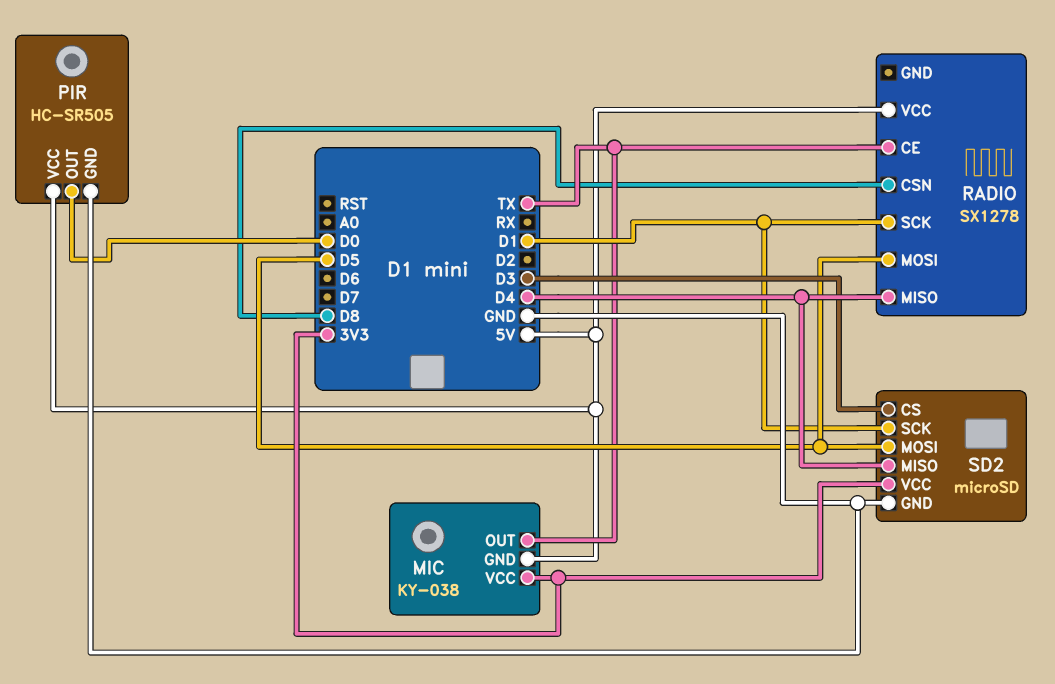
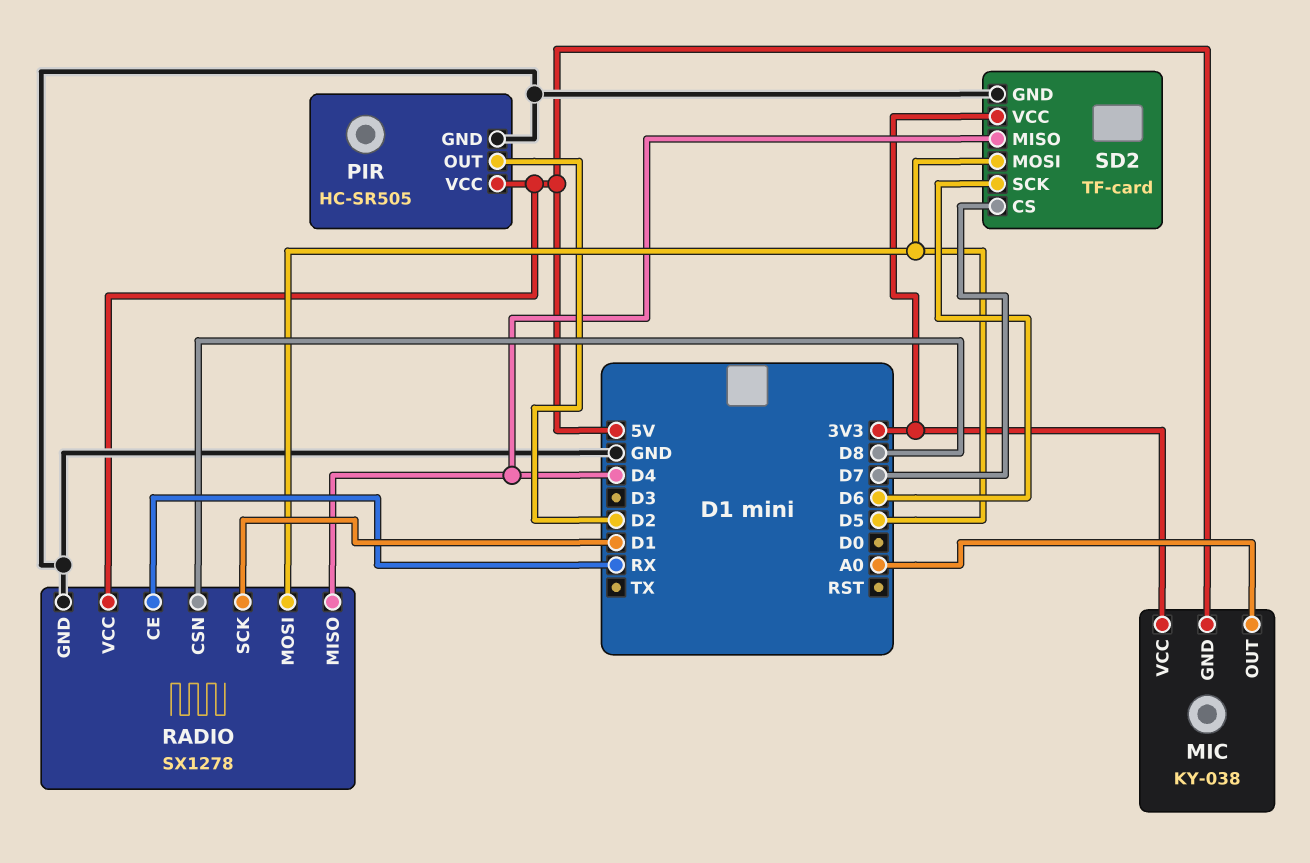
MIC pin OUT: TX -> A0
PIR pin OUT: D0 -> D2
RADIO pin CE: TX -> RX
RADIO pin GND: none -> GND
SD2: microSD -> TF-card
SD2 pin CS: D3 -> D7
SD2 pin SCK: D1 -> D6

